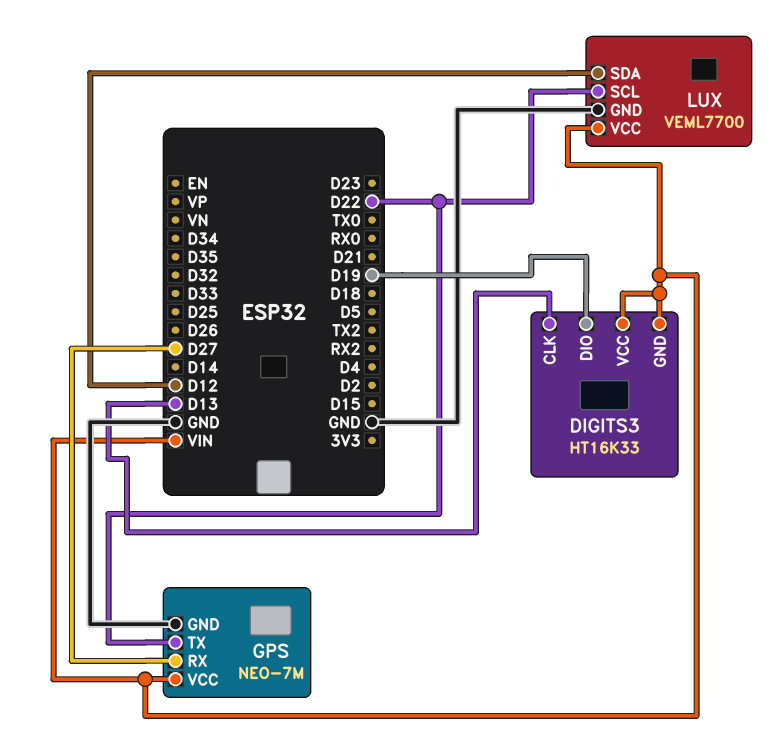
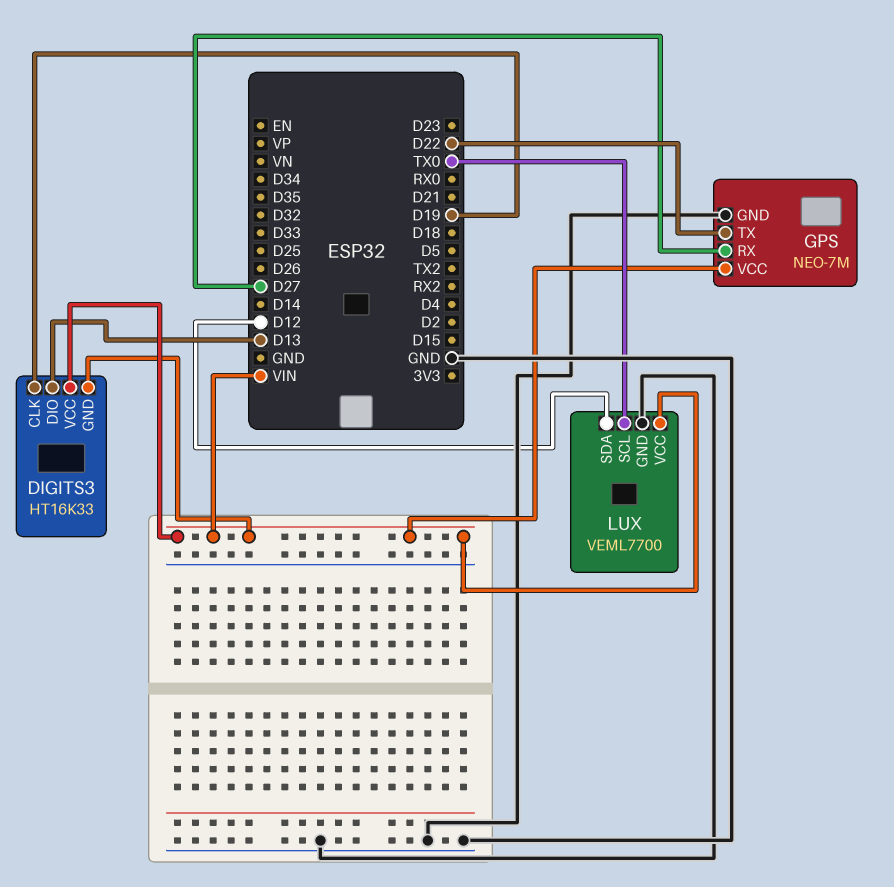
DIGITS3 pin CLK: D13 -> D19
DIGITS3 pin DIO: D19 -> D13
LUX pin SCL: D22 -> TX0

